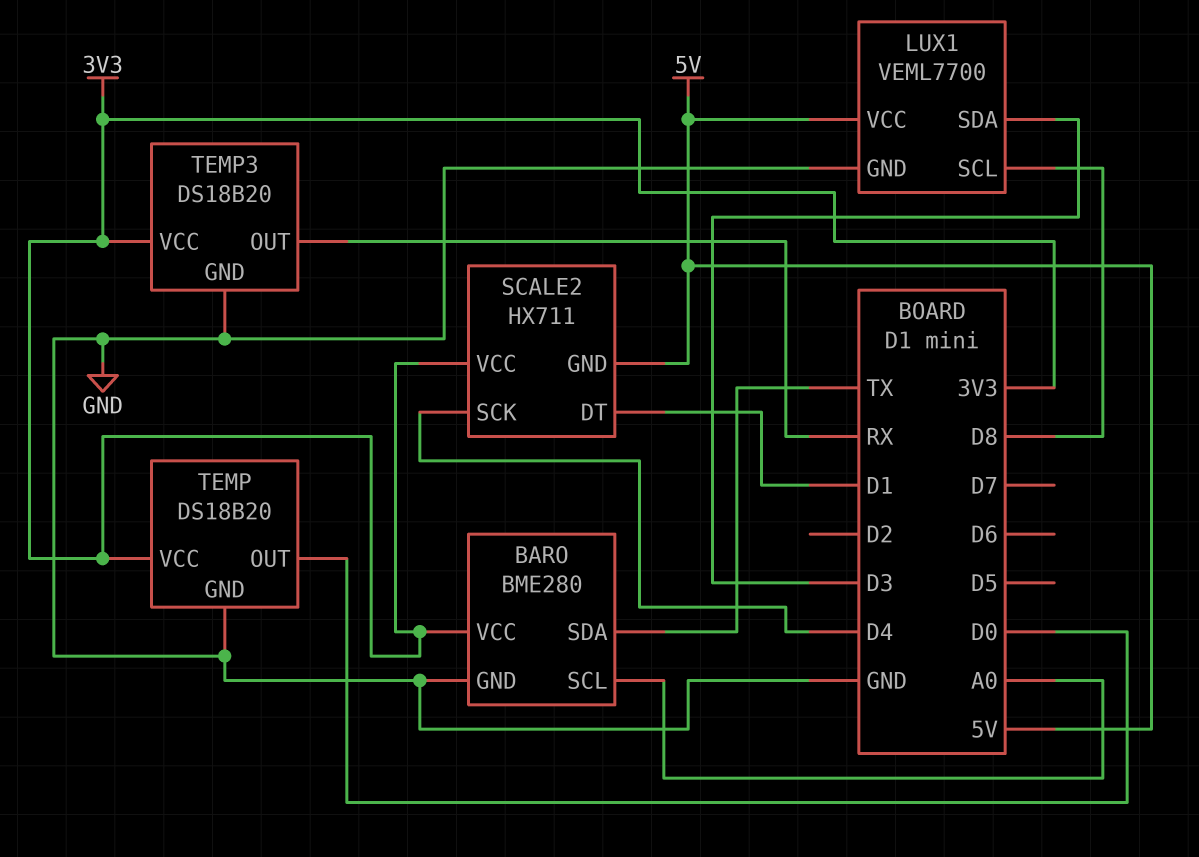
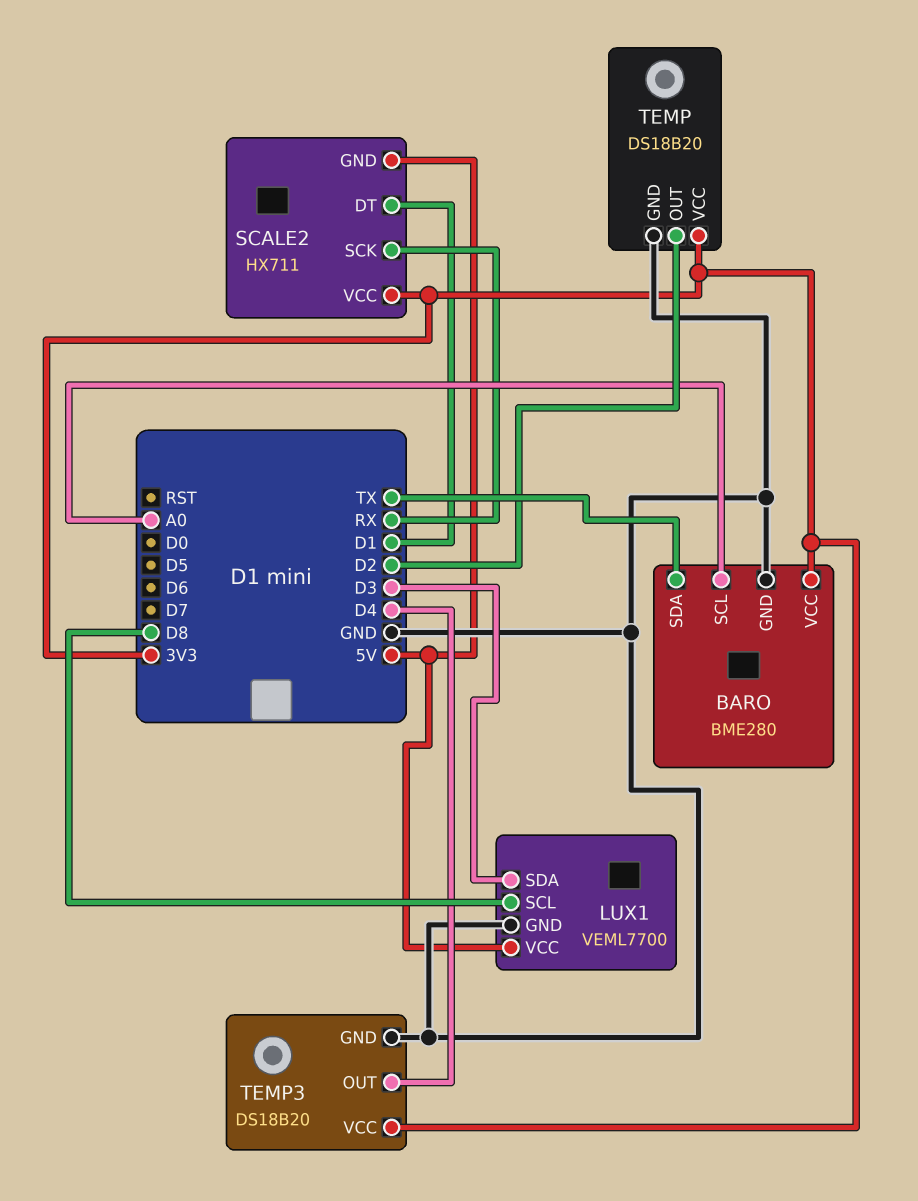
SCALE2 pin SCK: D4 -> RX
TEMP pin OUT: D0 -> D2
TEMP3 pin OUT: RX -> D4

